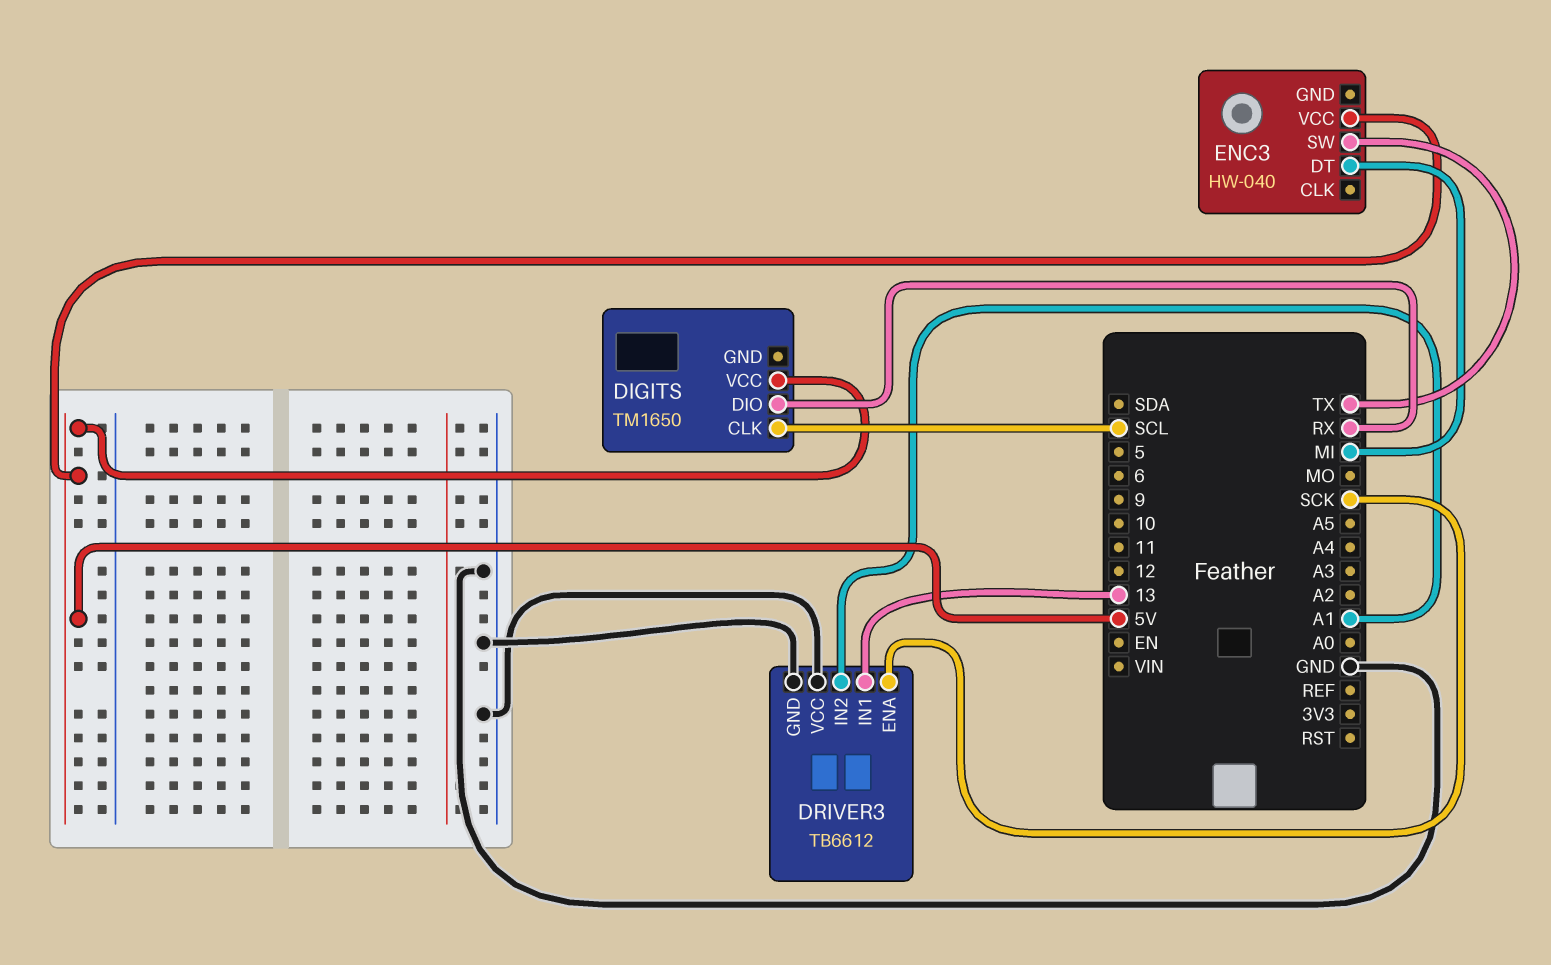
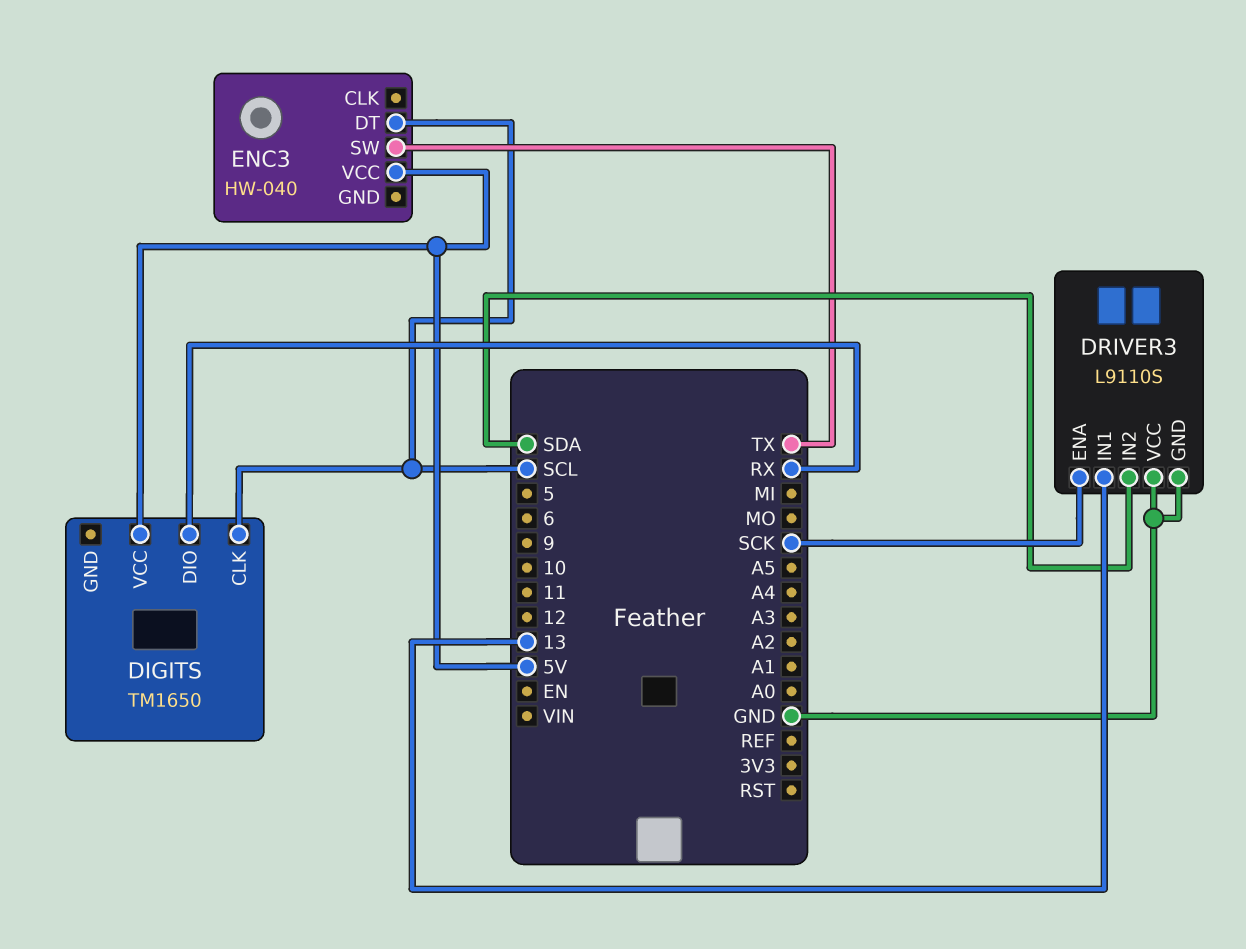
DRIVER3: TB6612 -> L9110S
DRIVER3 pin IN2: A1 -> SDA
ENC3 pin DT: MI -> SCL

